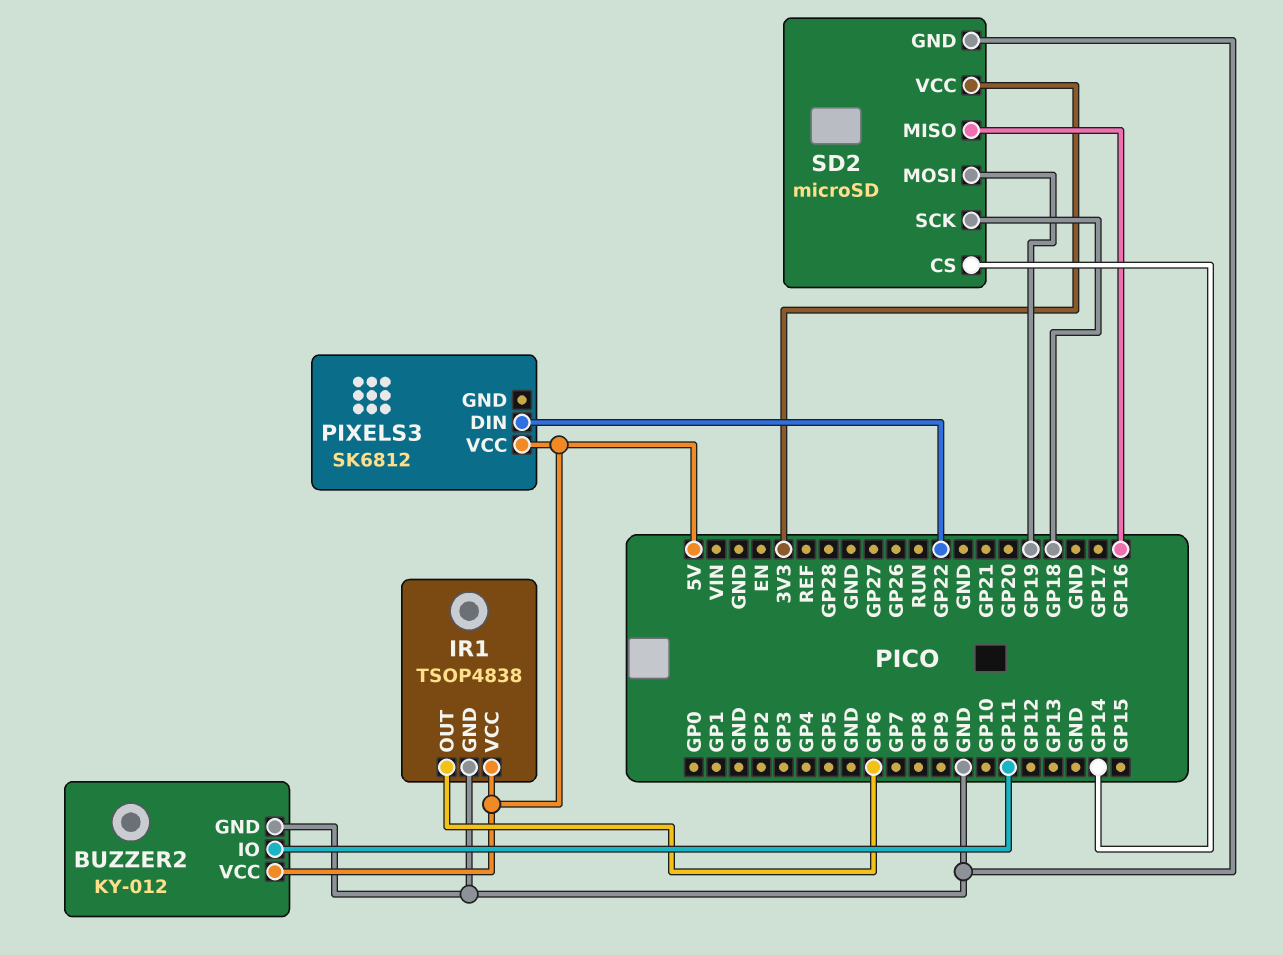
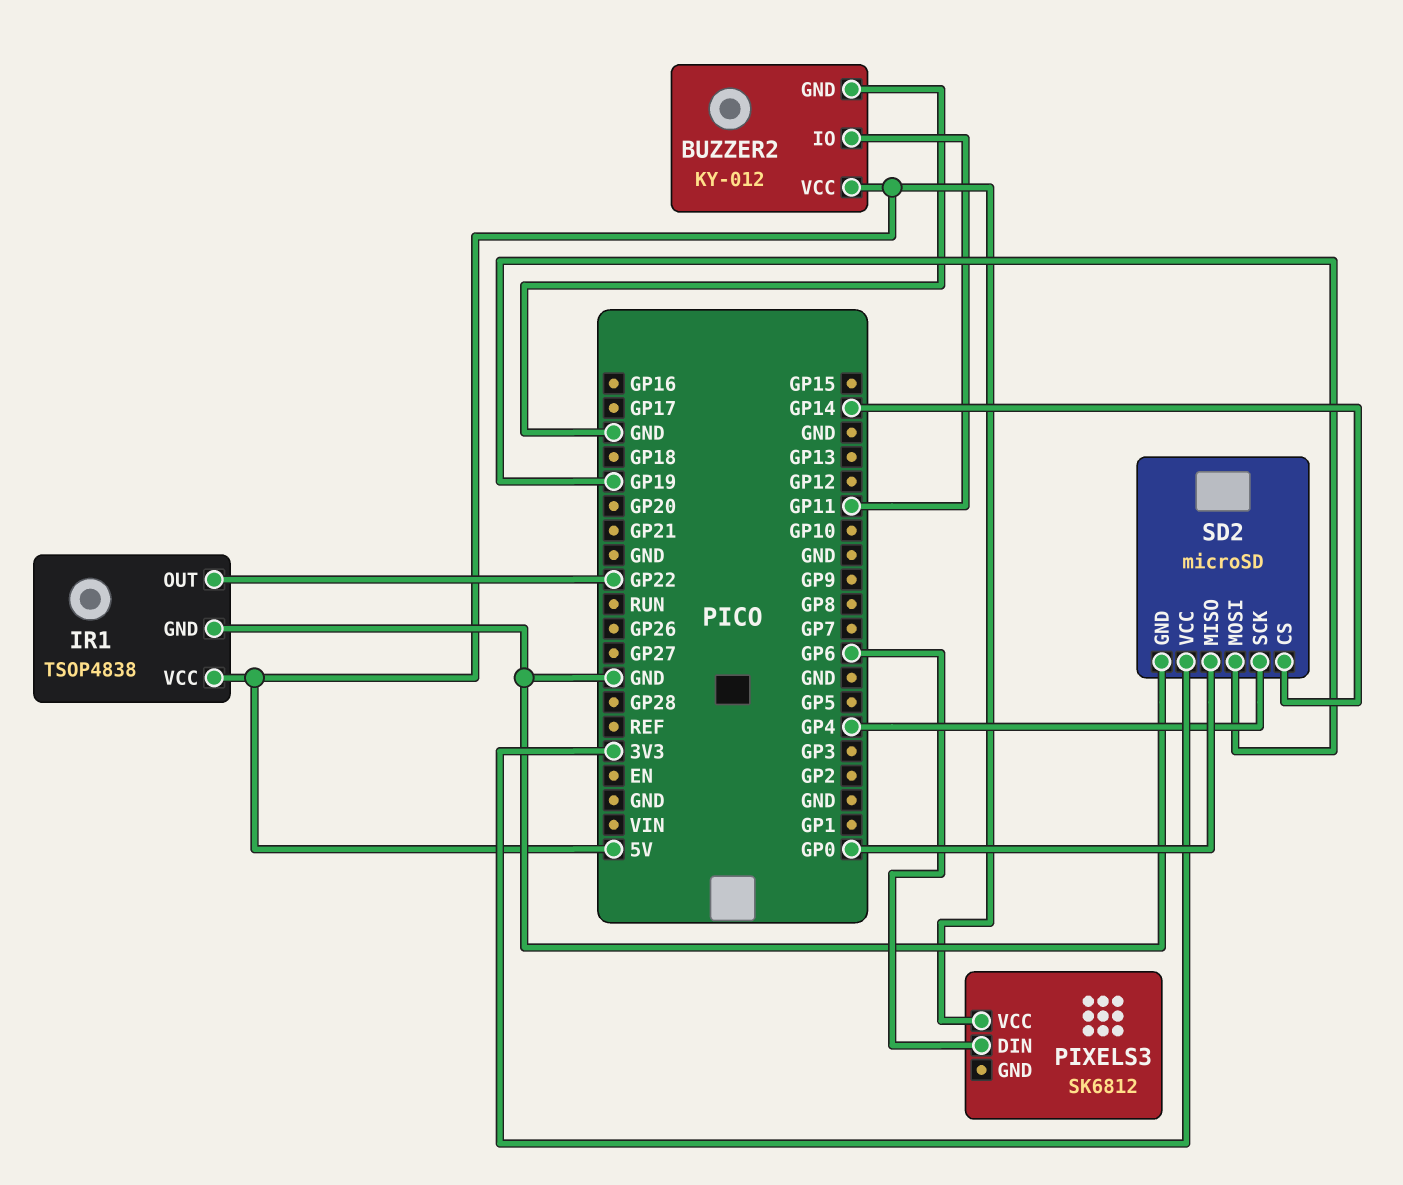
IR1 pin OUT: GP6 -> GP22
PIXELS3 pin DIN: GP22 -> GP6
SD2 pin MISO: GP16 -> GP0
SD2 pin SCK: GP18 -> GP4

